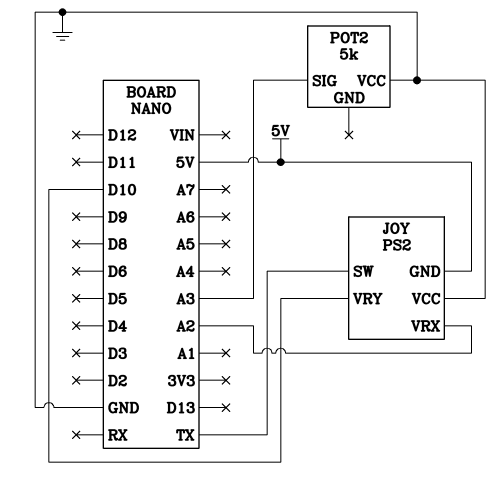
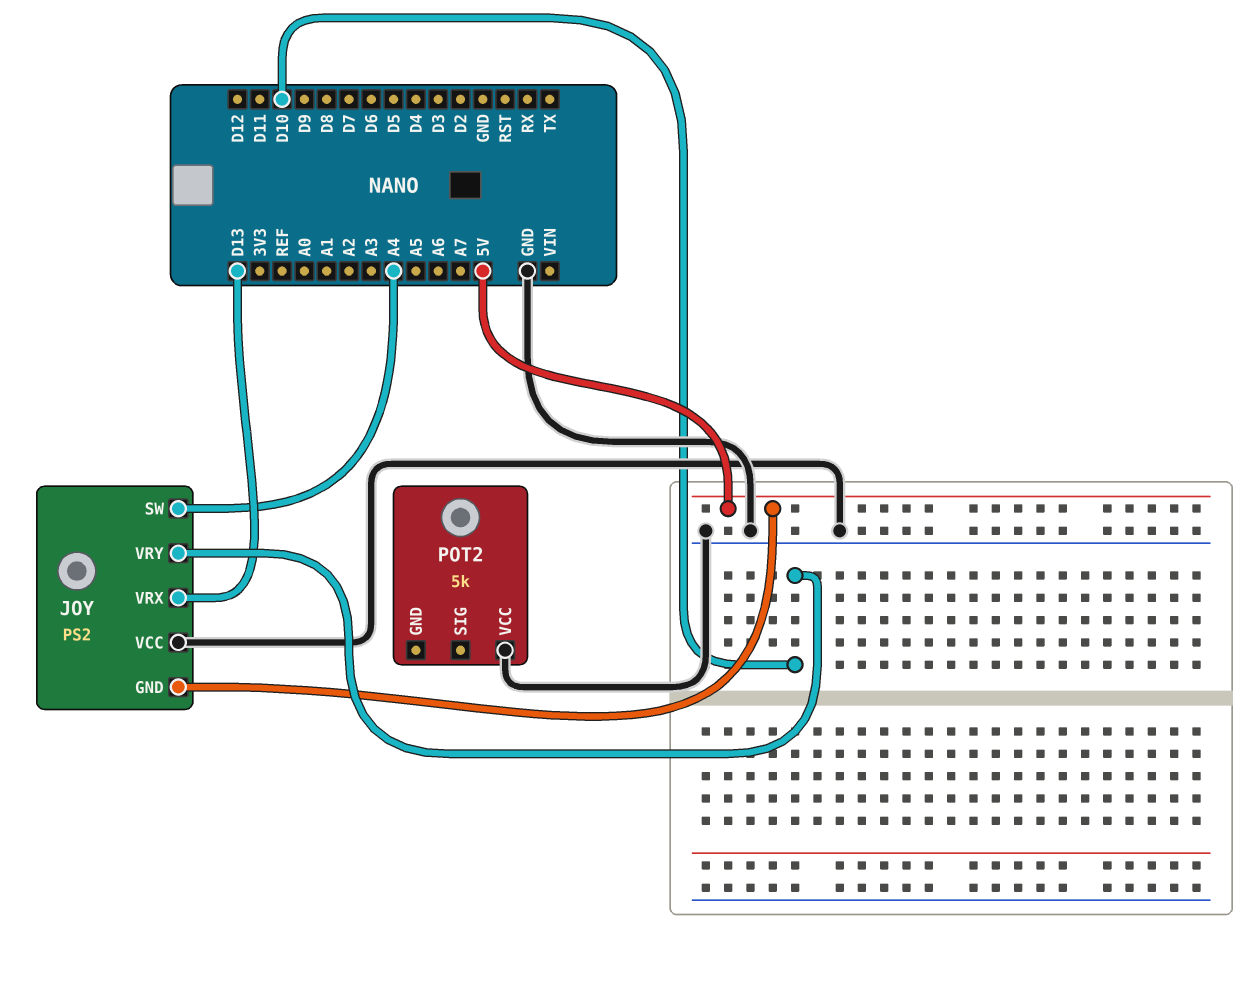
JOY pin SW: TX -> A4
JOY pin VRX: A2 -> D13
POT2 pin SIG: A3 -> none

